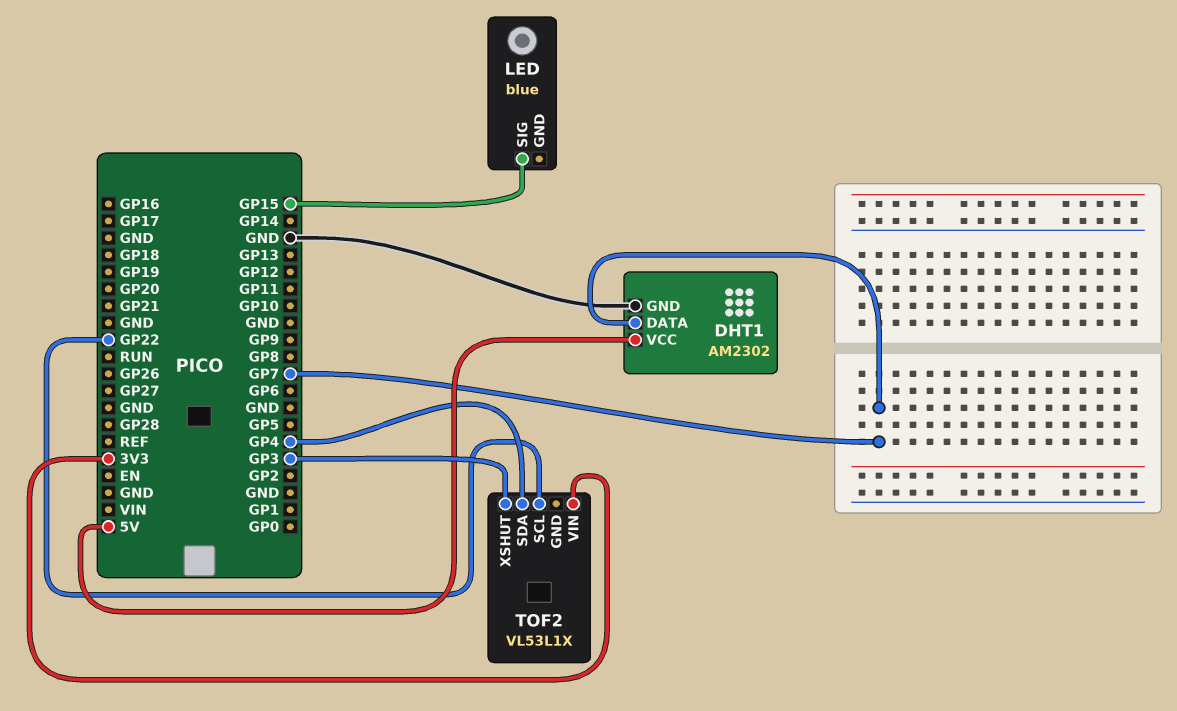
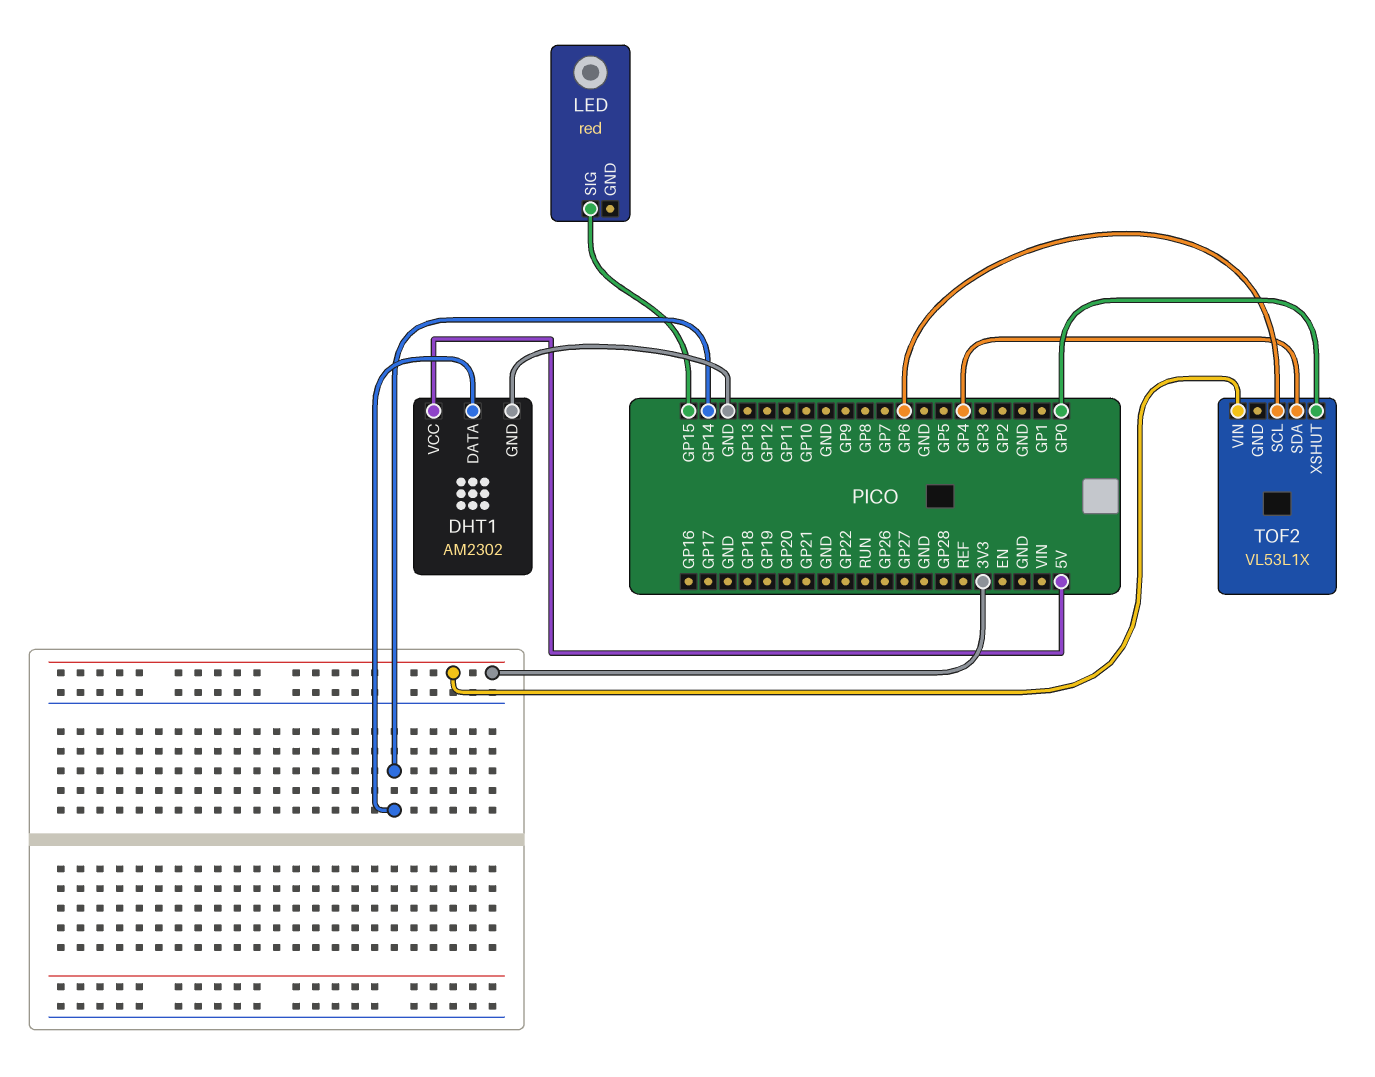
DHT1 pin DATA: GP7 -> GP14
LED: blue -> red
TOF2 pin SCL: GP22 -> GP6
TOF2 pin XSHUT: GP3 -> GP0

